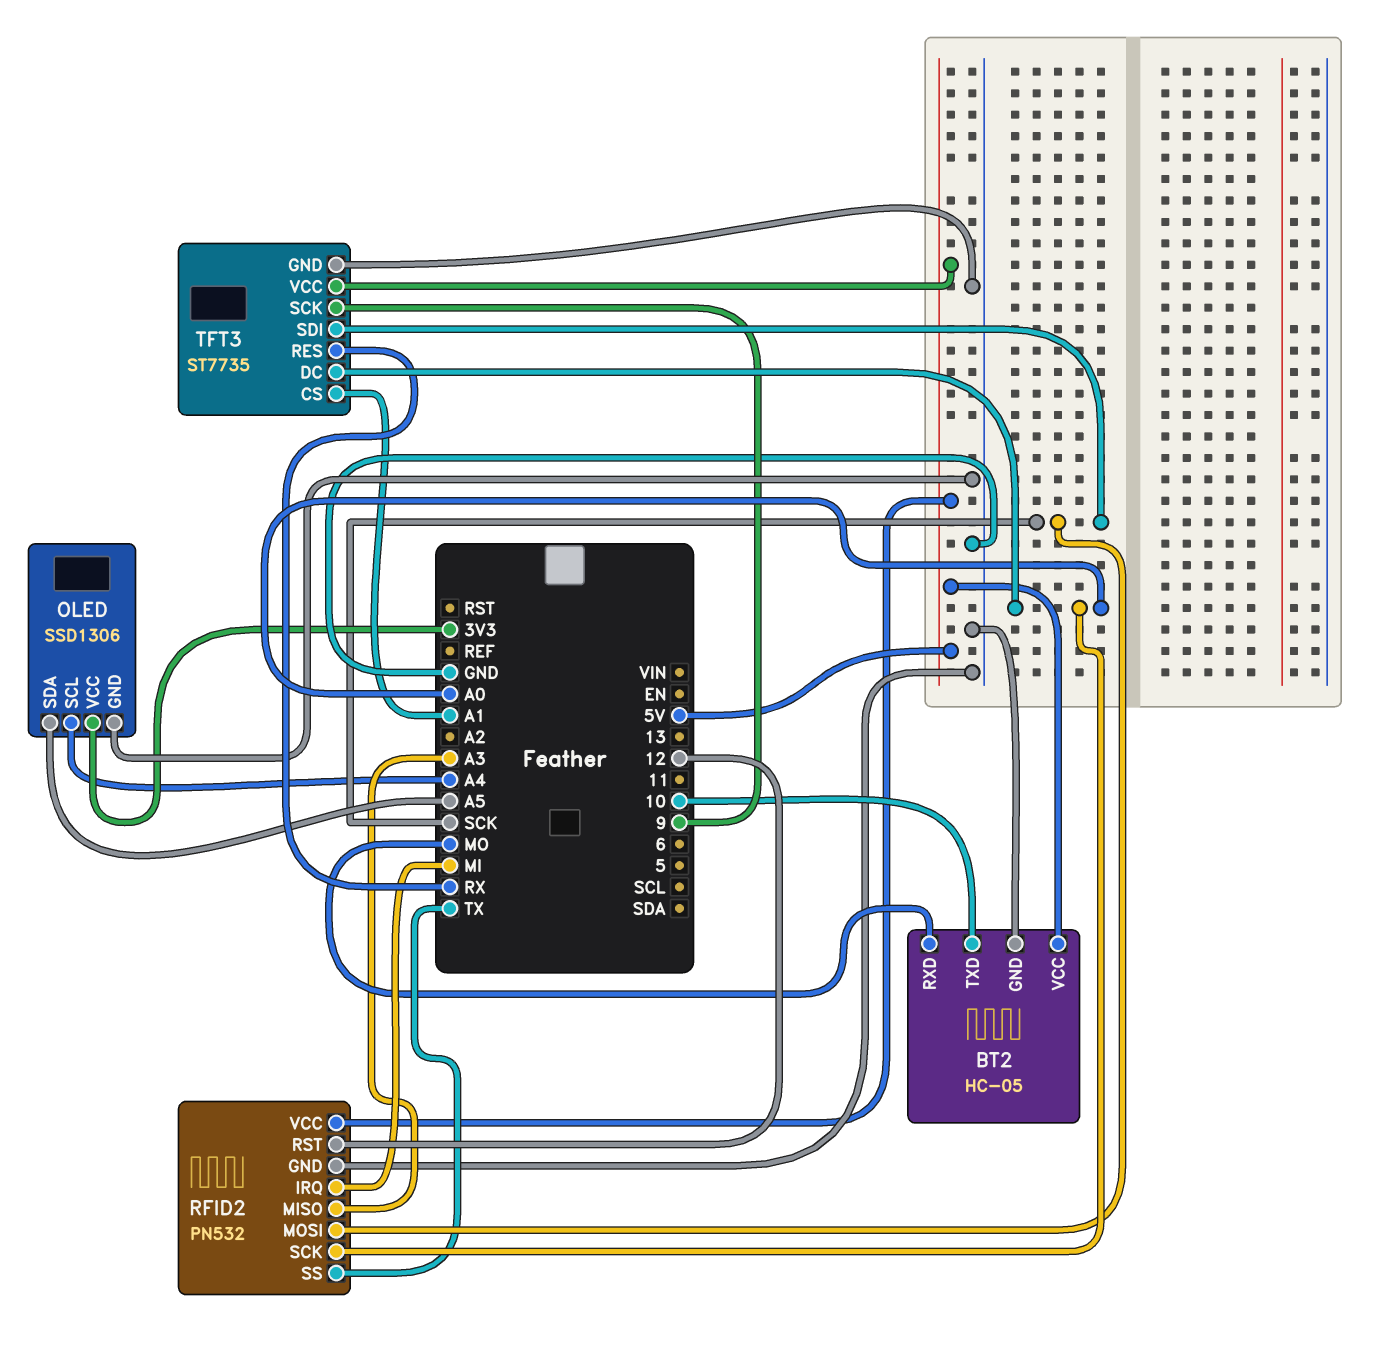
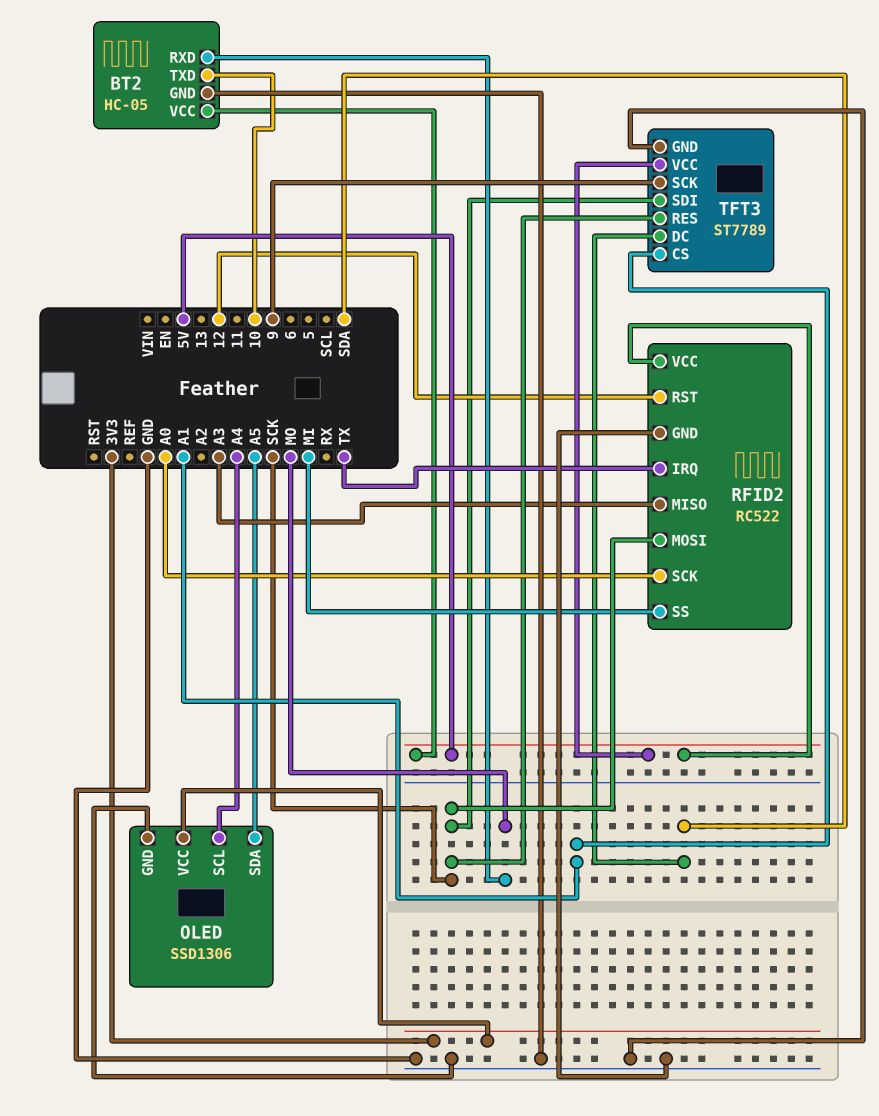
RFID2: PN532 -> RC522
RFID2 pin IRQ: MI -> TX
RFID2 pin SS: TX -> MI
TFT3: ST7735 -> ST7789
TFT3 pin DC: A0 -> SDA
TFT3 pin RES: RX -> SCK

